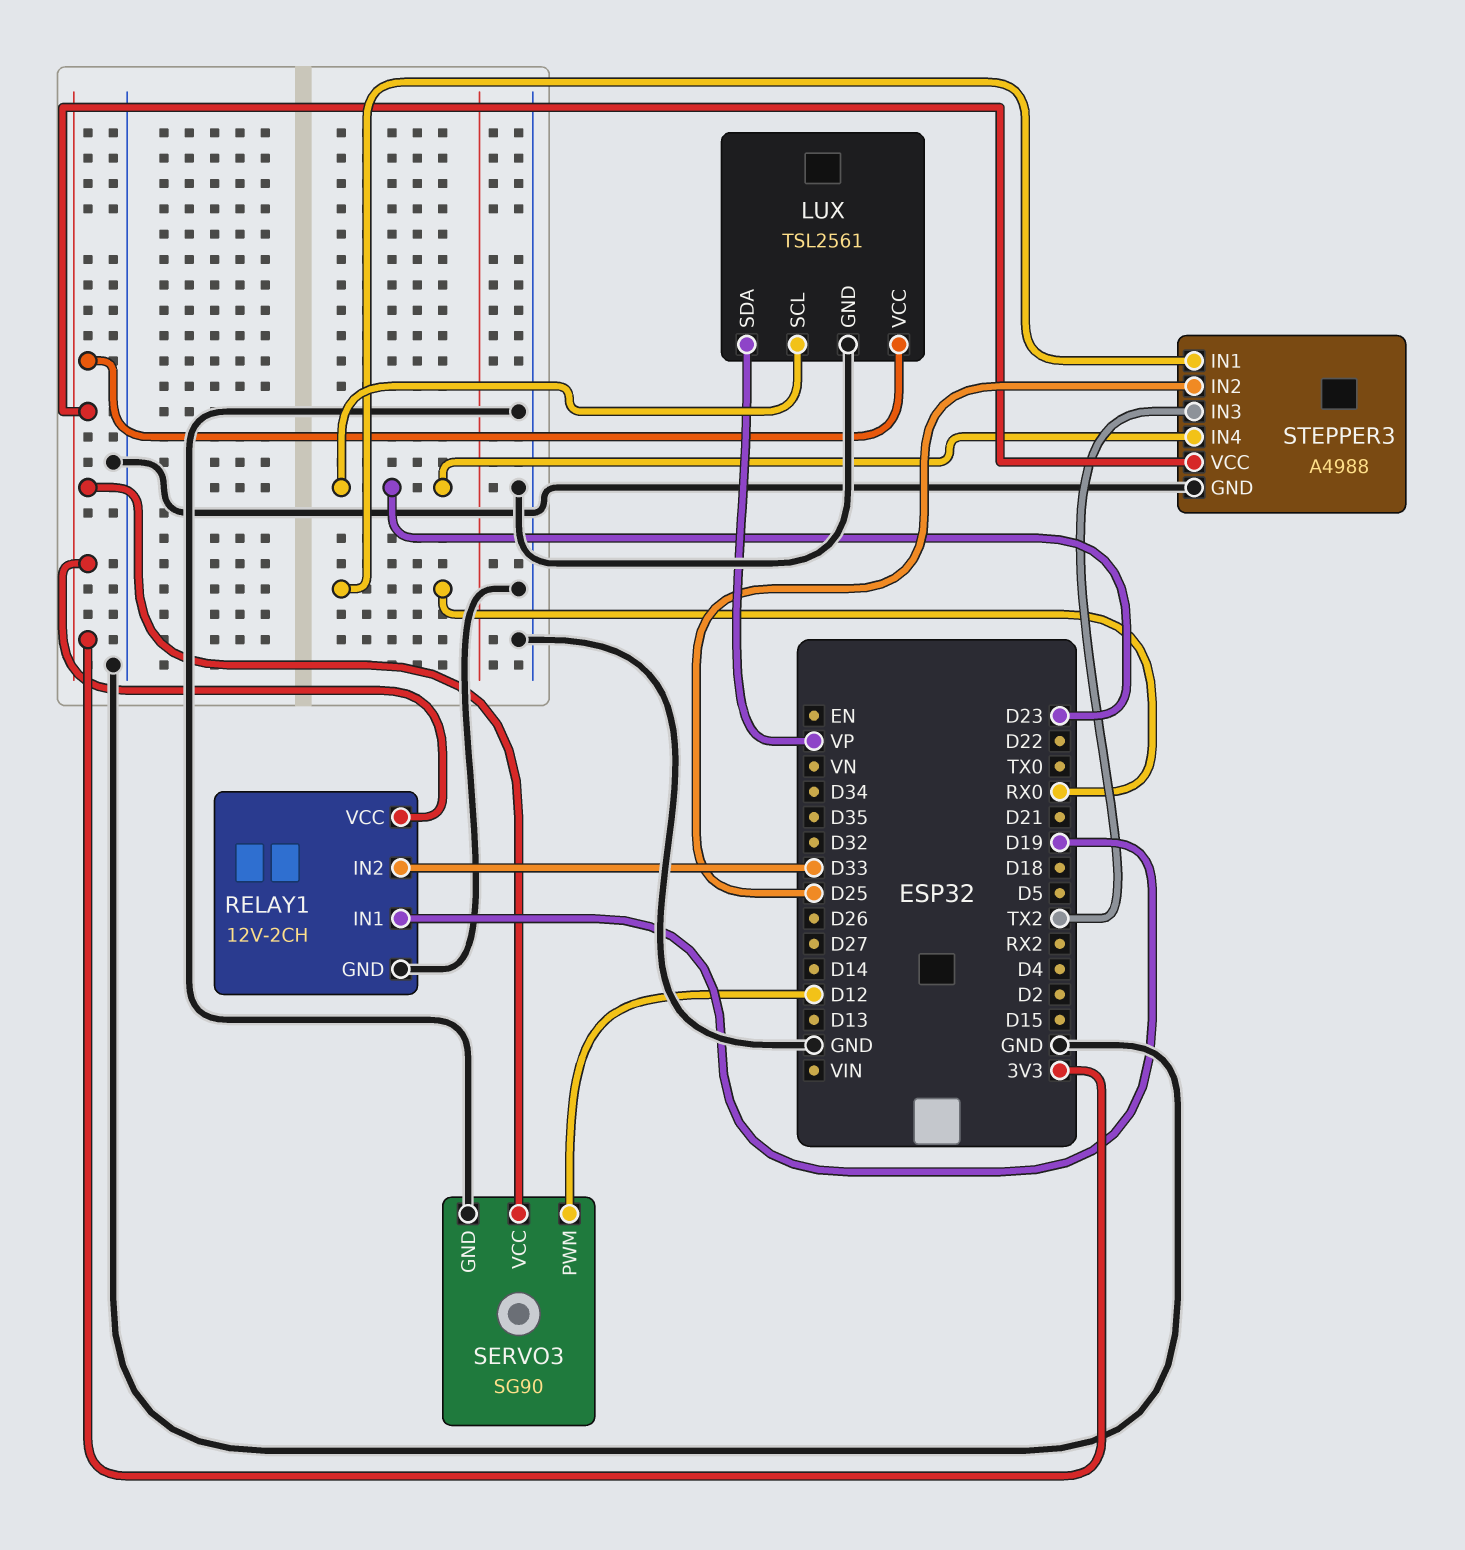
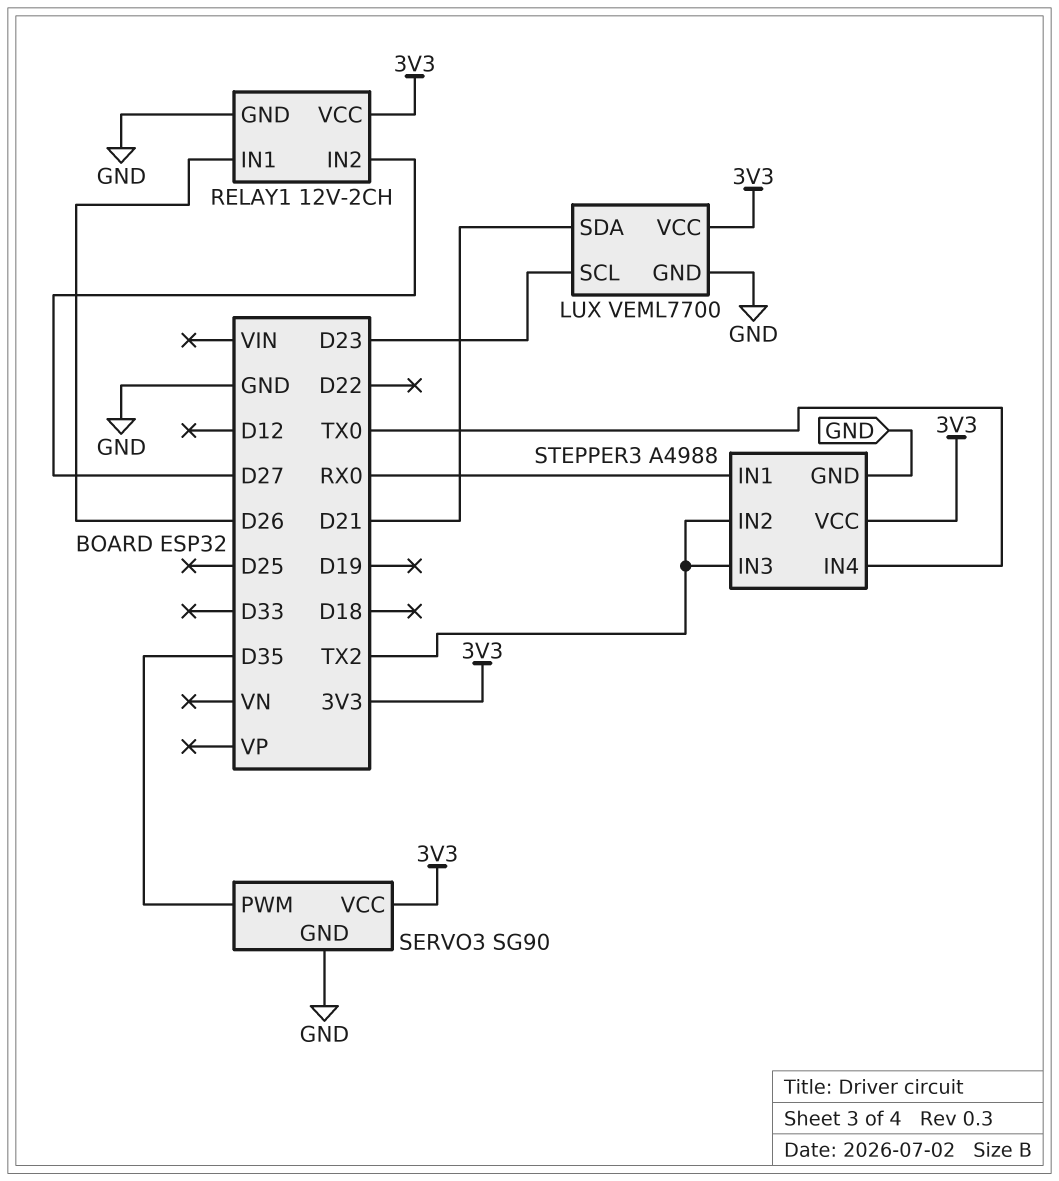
LUX: TSL2561 -> VEML7700
LUX pin SDA: VP -> D21
RELAY1 pin IN1: D19 -> D26
RELAY1 pin IN2: D33 -> D27
SERVO3 pin PWM: D12 -> D35
STEPPER3 pin IN2: D25 -> TX2
STEPPER3 pin IN4: D23 -> TX0

